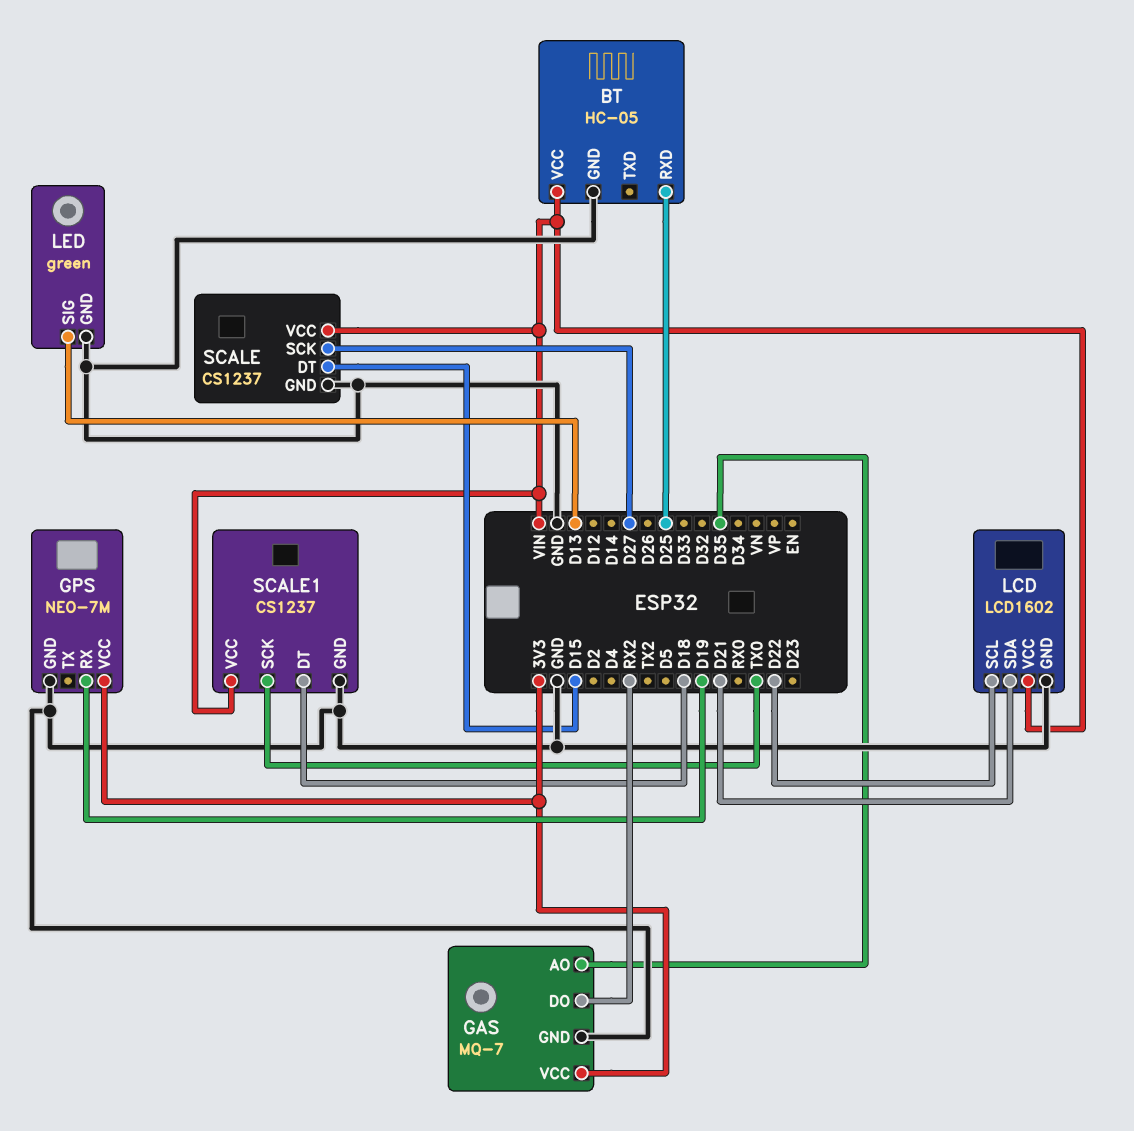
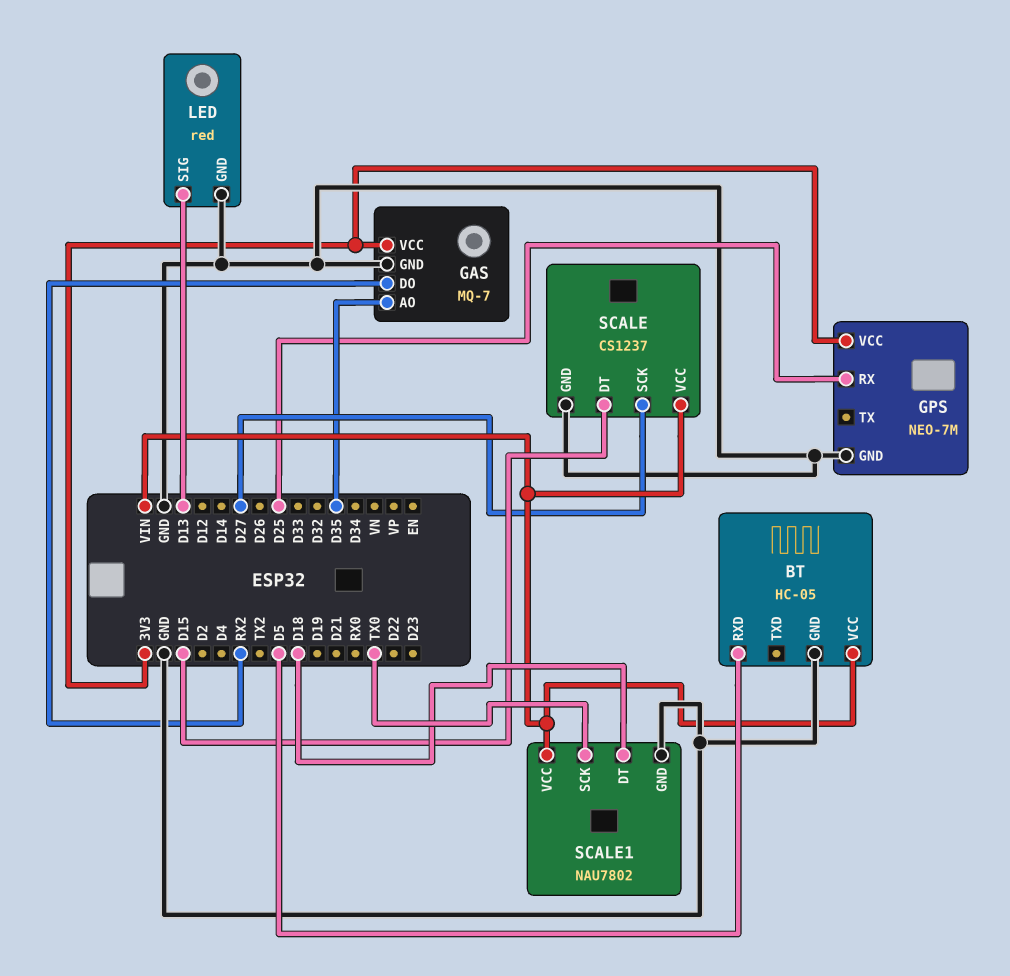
BT pin RXD: D25 -> D5
GPS pin RX: D19 -> D25
LCD: LCD1602 -> none
LCD pin GND: GND -> none
LCD pin SCL: D22 -> none
LCD pin SDA: D21 -> none
LCD pin VCC: VIN -> none
LED: green -> red
SCALE1: CS1237 -> NAU7802

